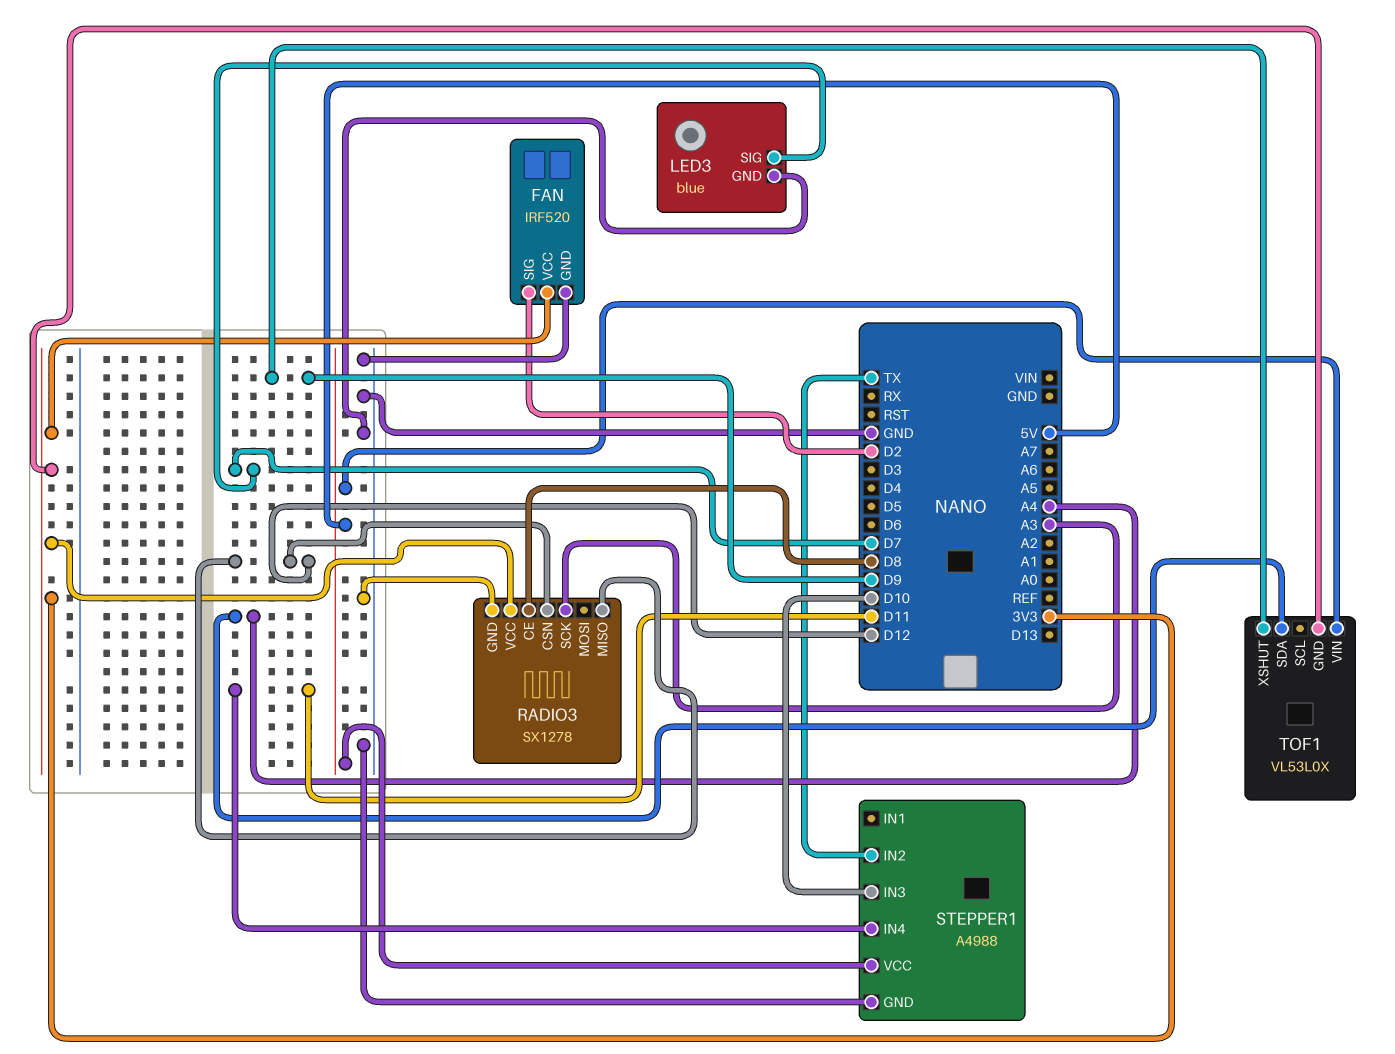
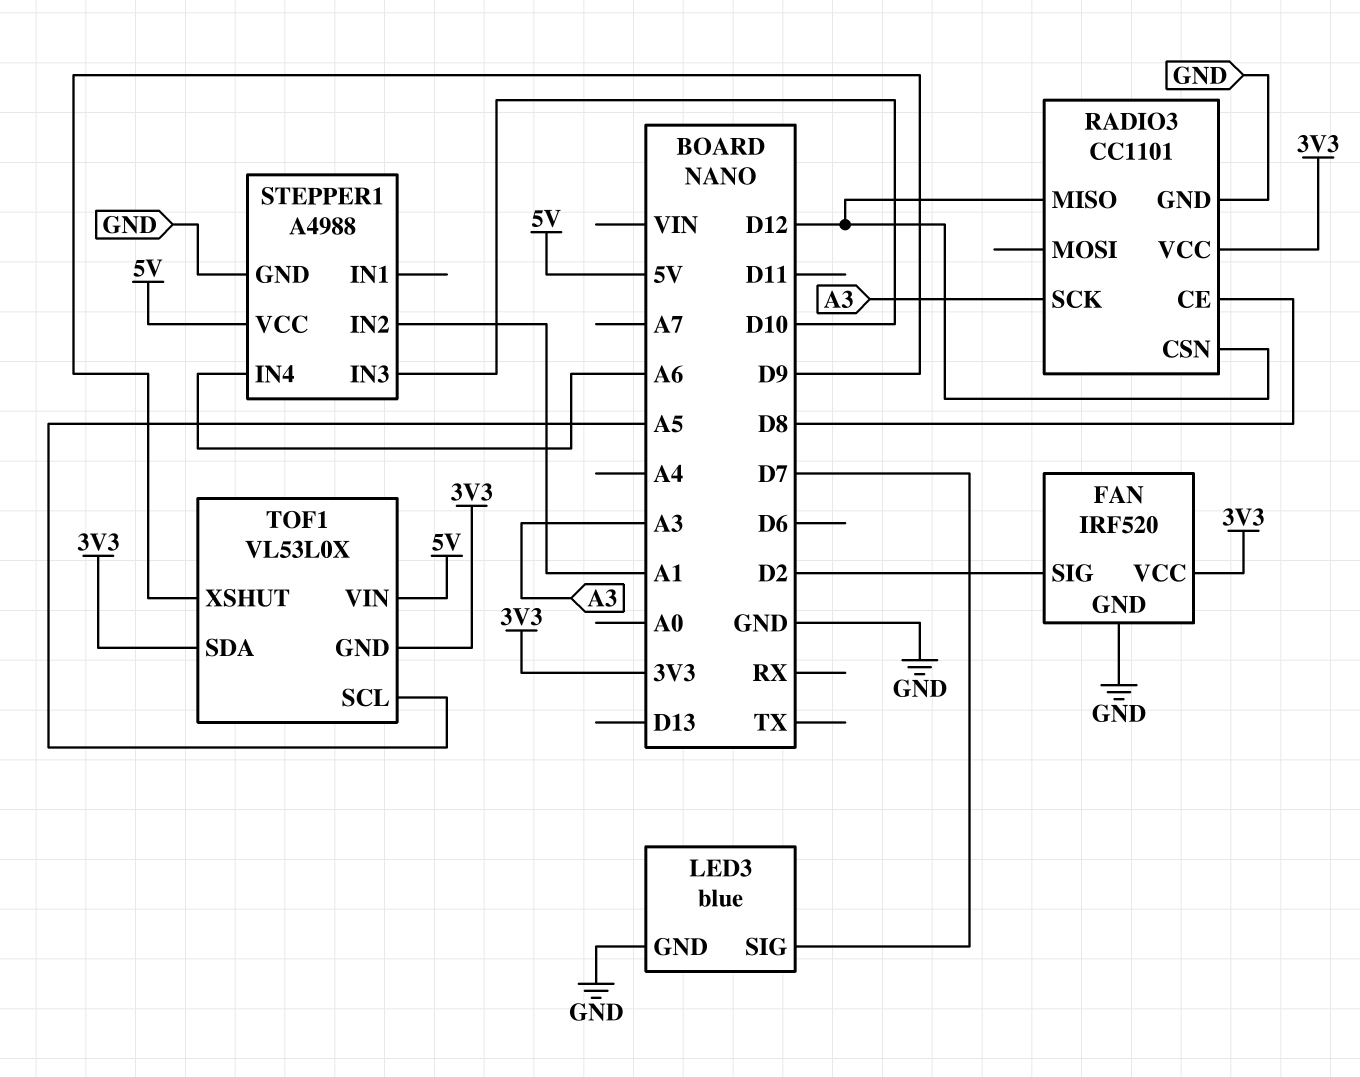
RADIO3: SX1278 -> CC1101
STEPPER1 pin IN2: TX -> A1
STEPPER1 pin IN4: D11 -> A6
TOF1 pin SCL: none -> A5
TOF1 pin SDA: A4 -> 3V3

